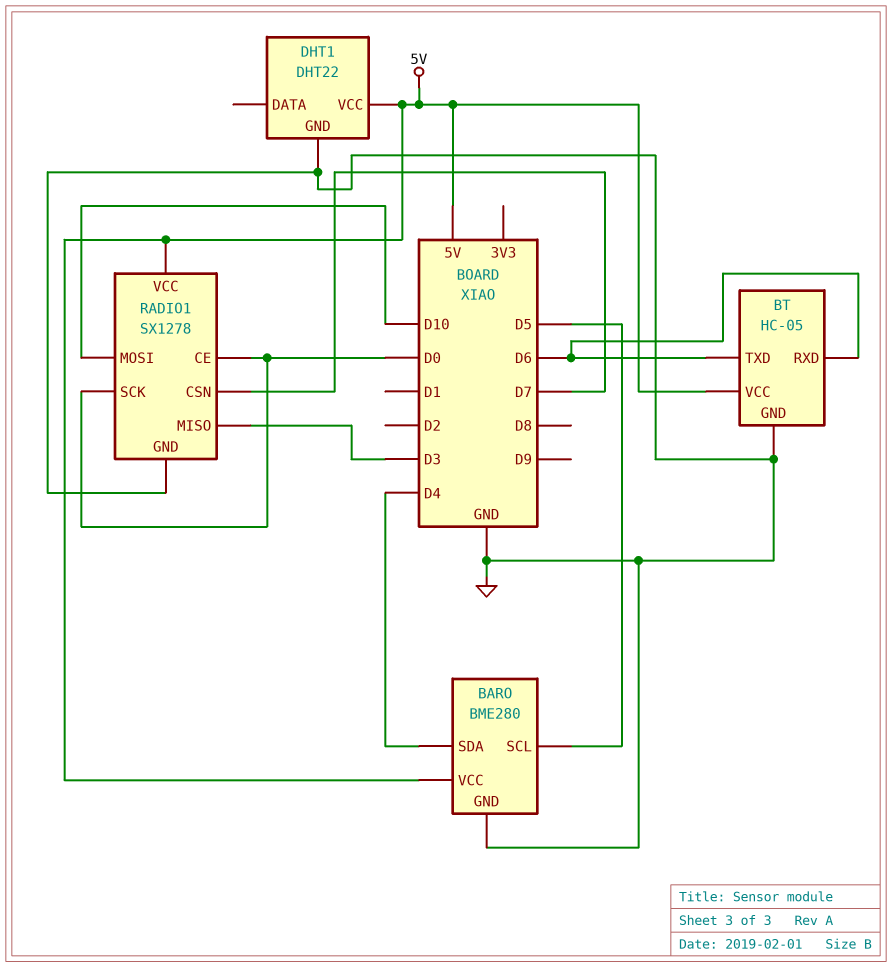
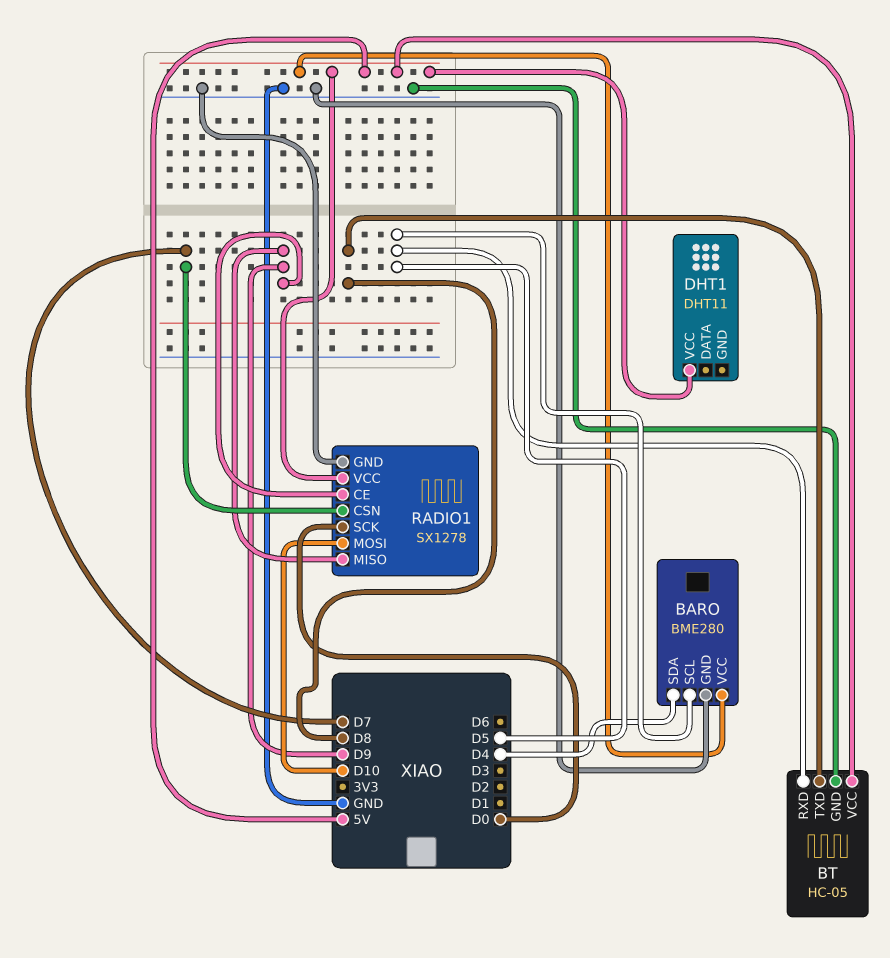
BT pin RXD: D6 -> D5
BT pin TXD: D6 -> D8
DHT1: DHT22 -> DHT11
DHT1 pin GND: GND -> none
RADIO1 pin CE: D0 -> D9
RADIO1 pin MISO: D3 -> D9

